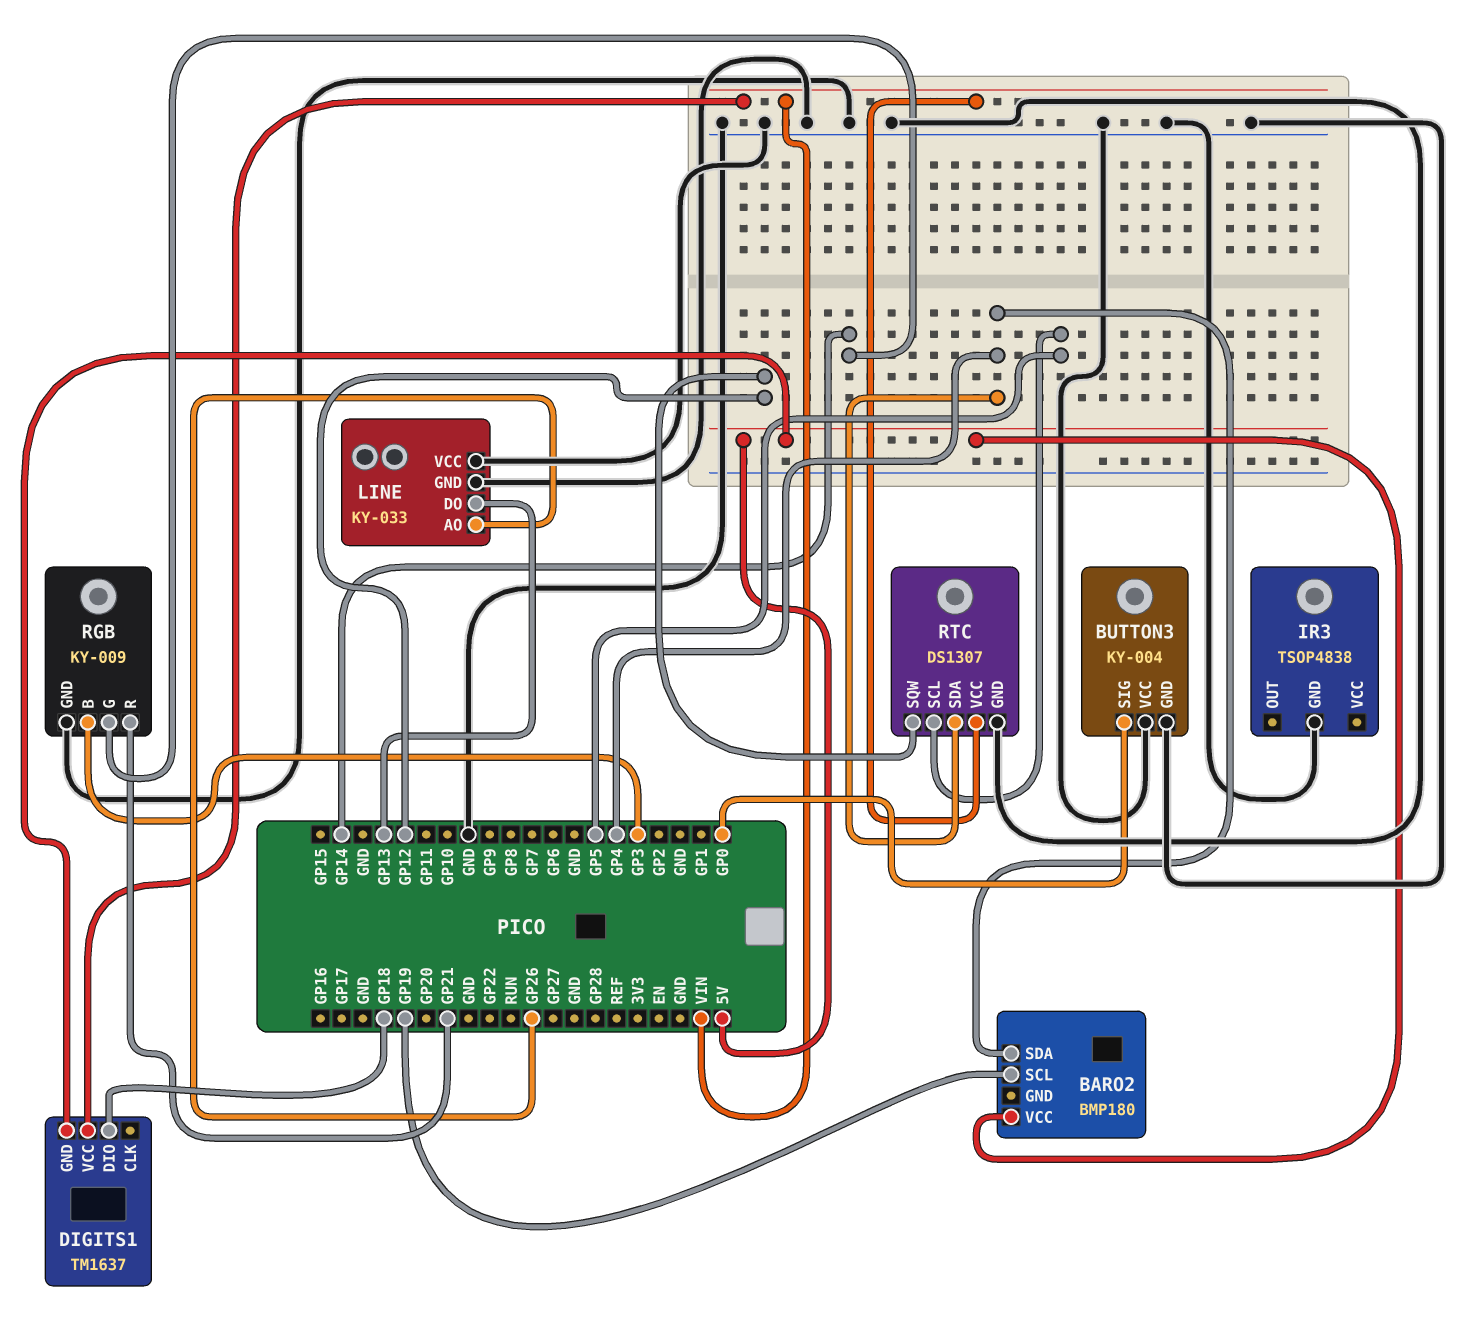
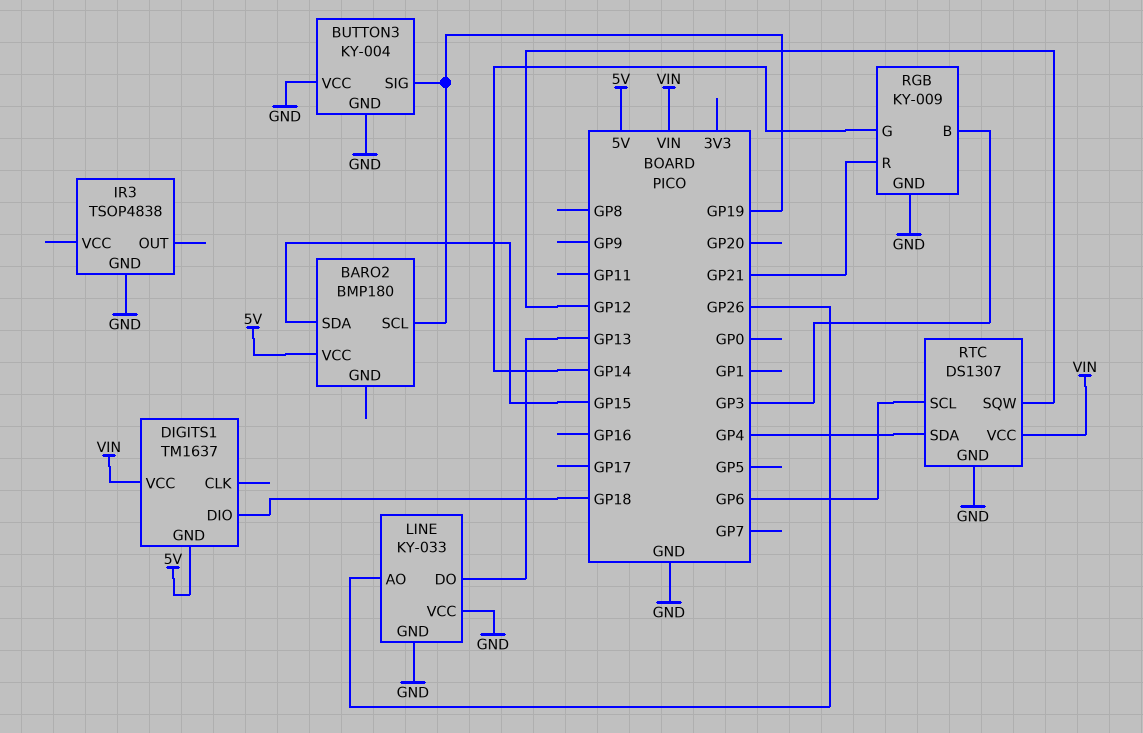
BARO2 pin SDA: GP4 -> GP15
BUTTON3 pin SIG: GP0 -> GP19
RTC pin SCL: GP5 -> GP6

